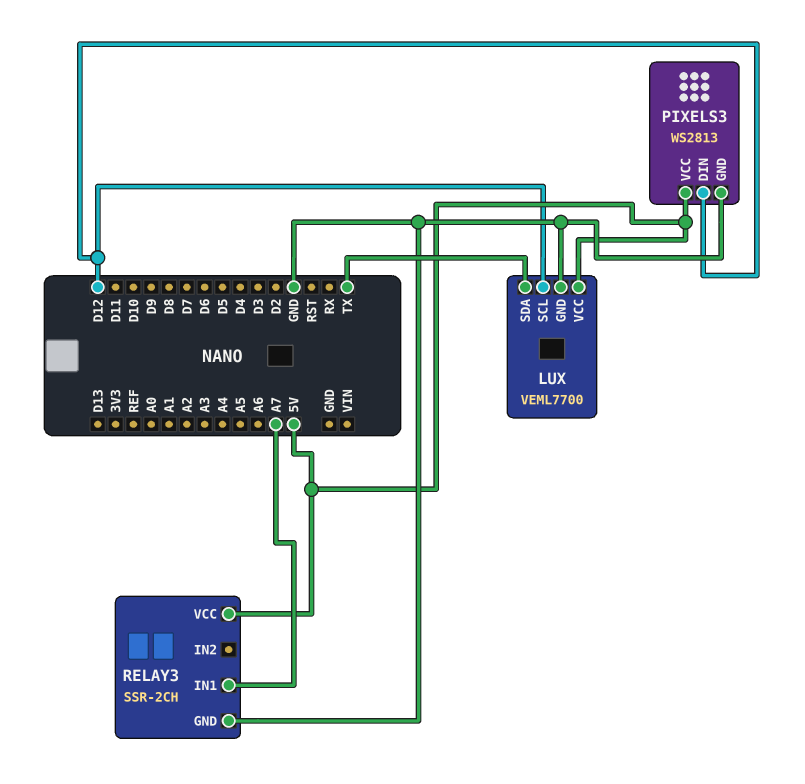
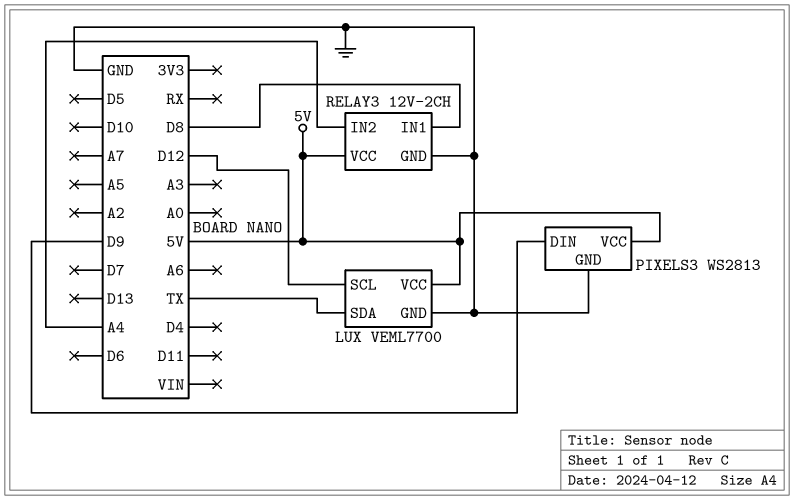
PIXELS3 pin DIN: D12 -> D9
RELAY3: SSR-2CH -> 12V-2CH
RELAY3 pin IN1: A7 -> D8
RELAY3 pin IN2: none -> A4

